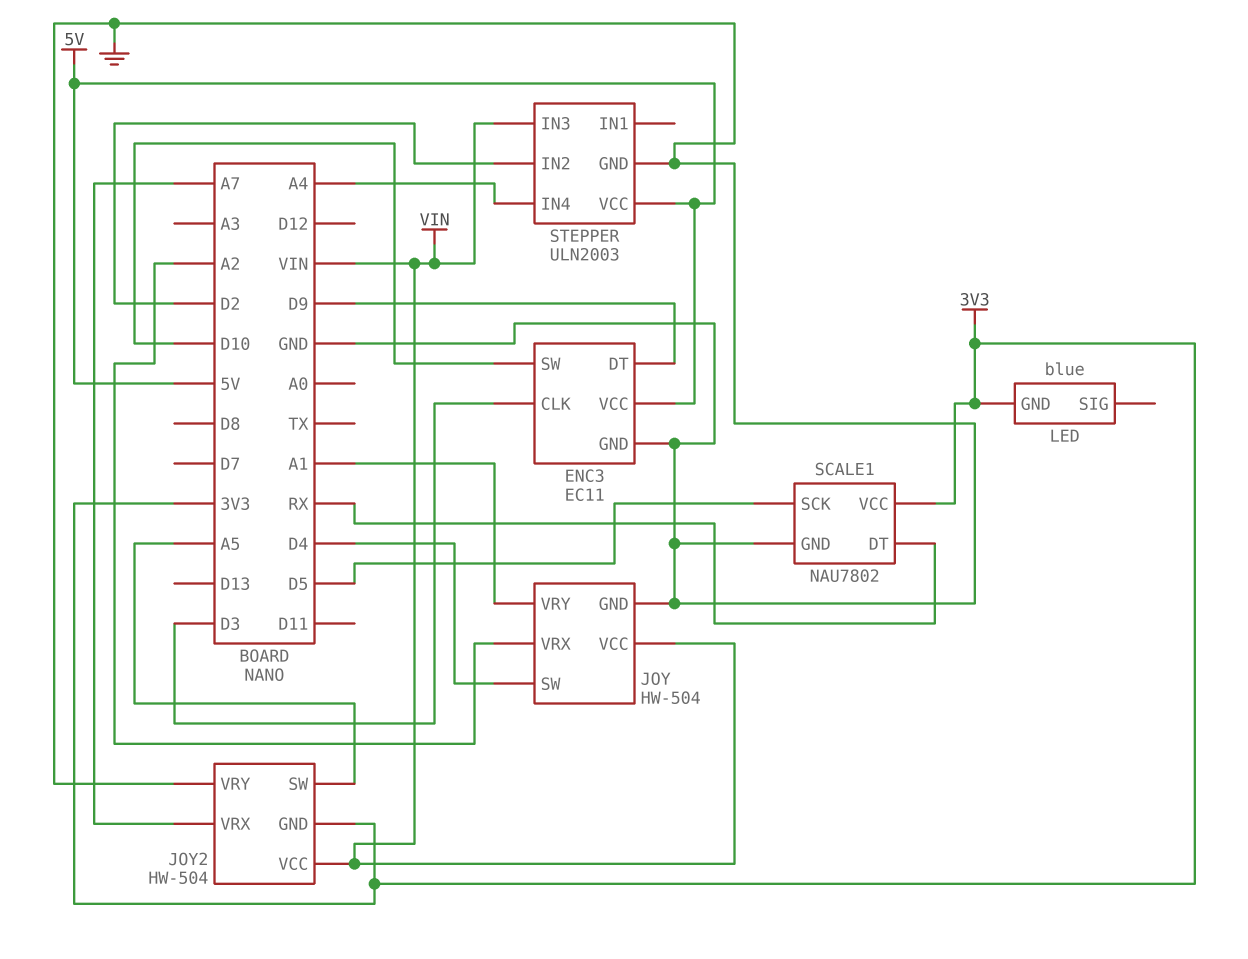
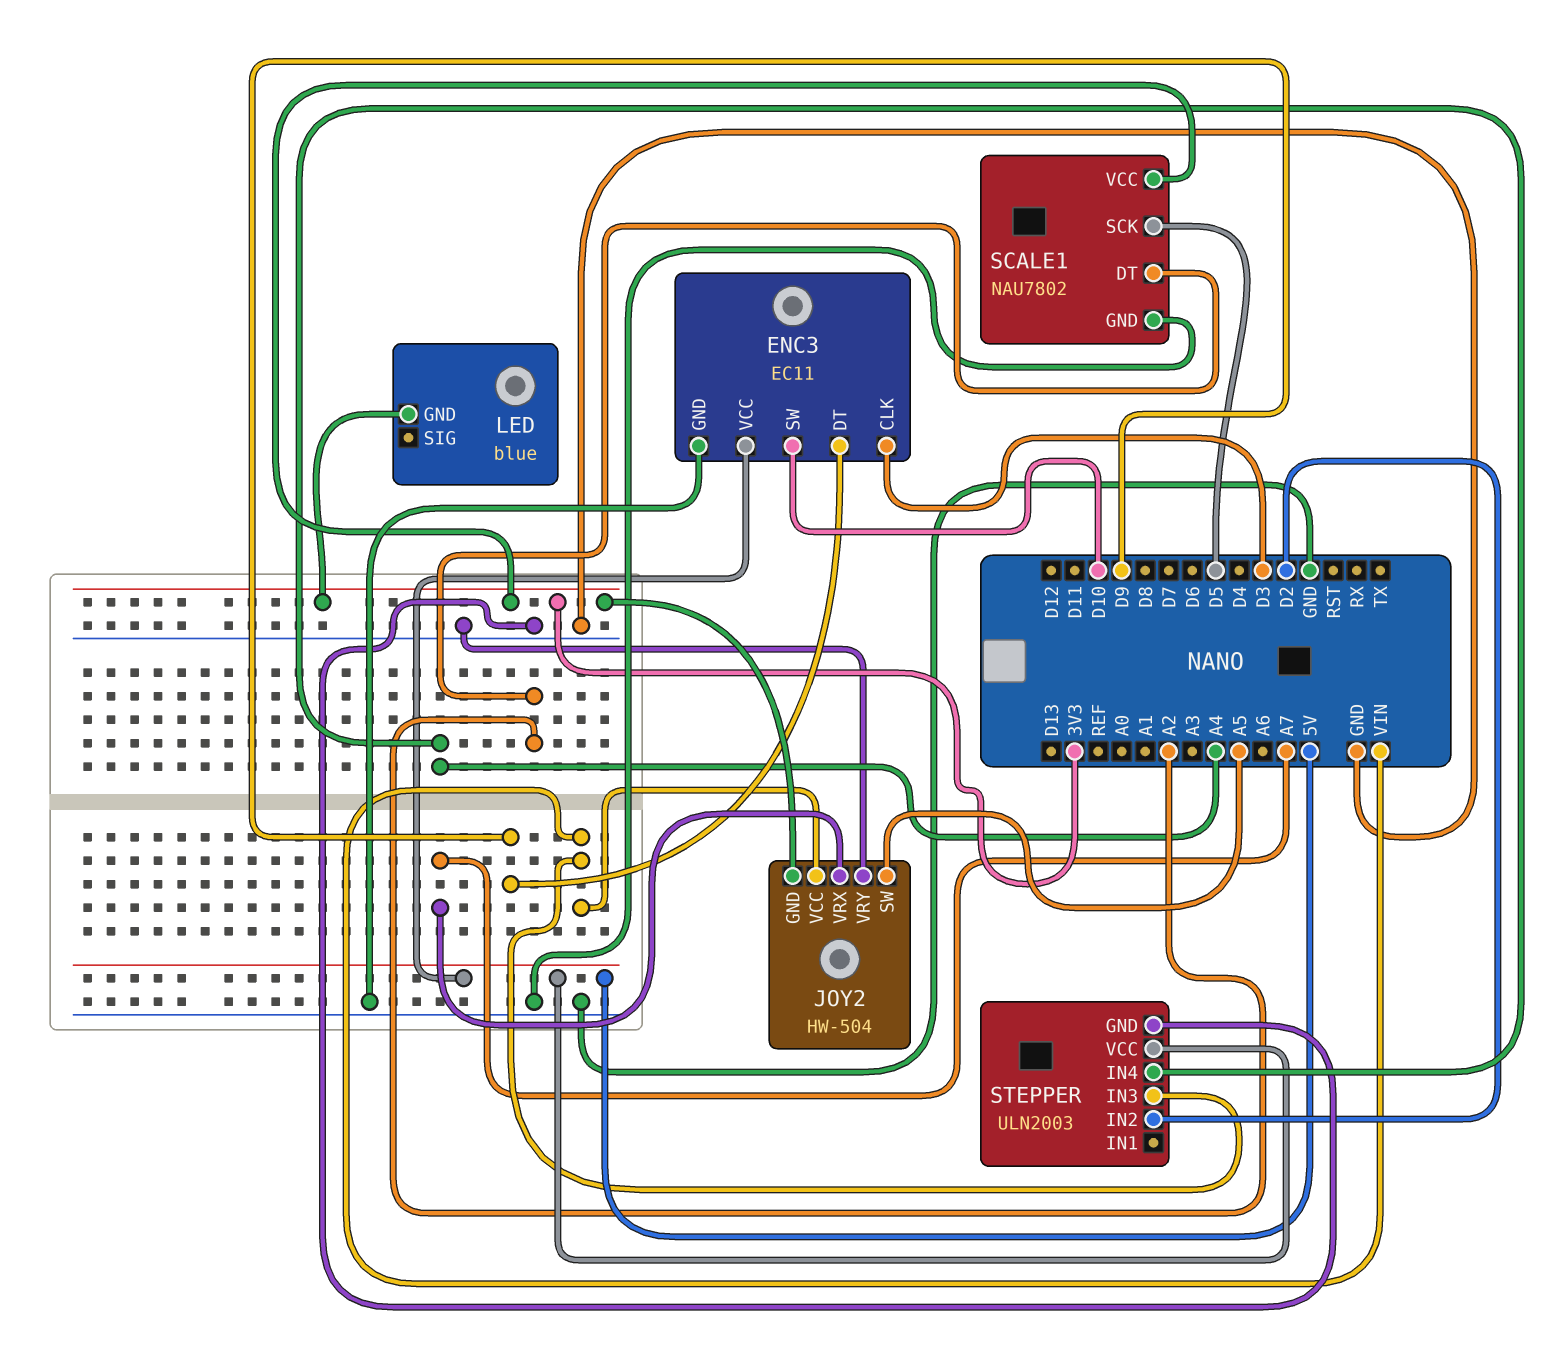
JOY: HW-504 -> none
JOY pin GND: GND -> none
JOY pin SW: D4 -> none
JOY pin VCC: VIN -> none
JOY pin VRX: A2 -> none
JOY pin VRY: A1 -> none
SCALE1 pin DT: RX -> A2

